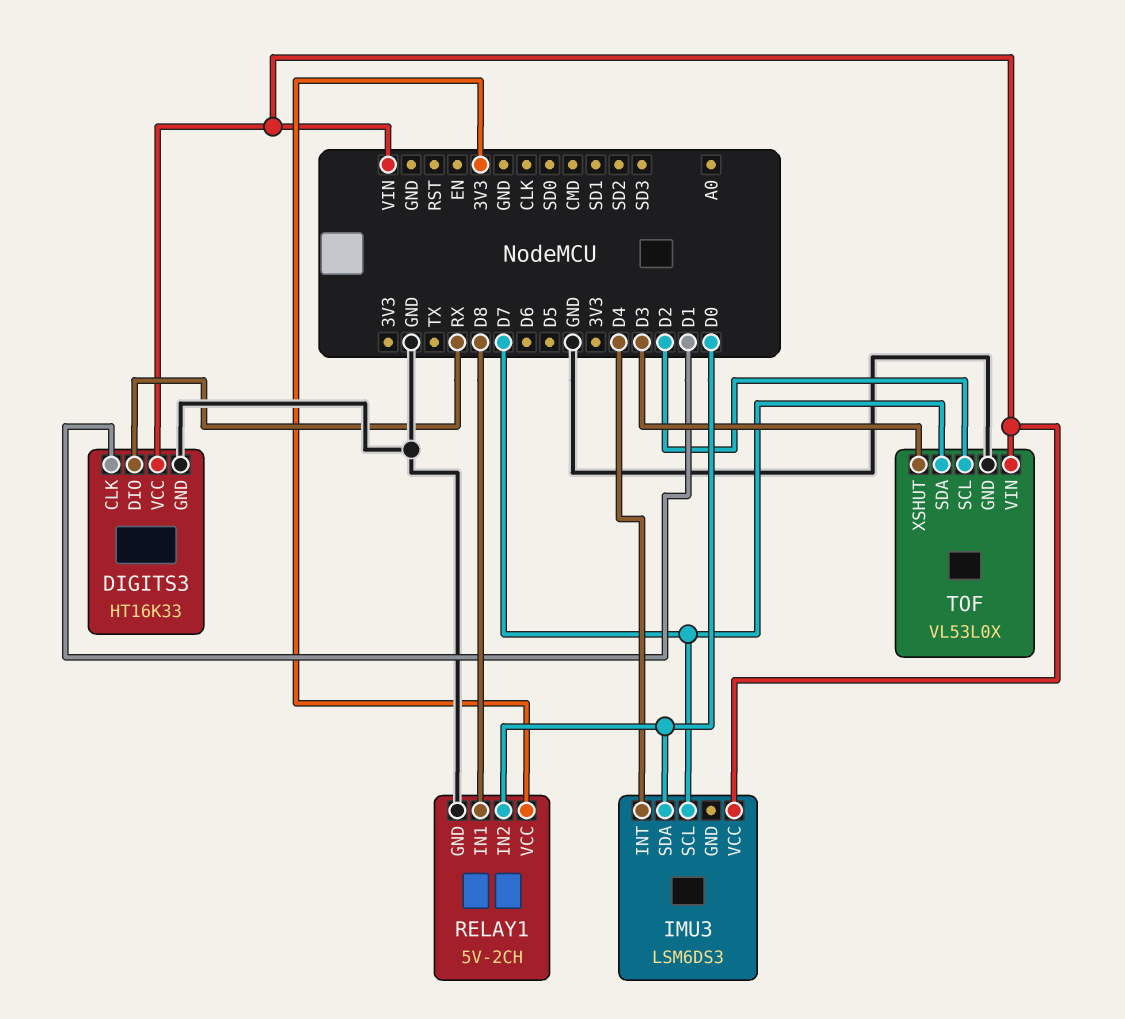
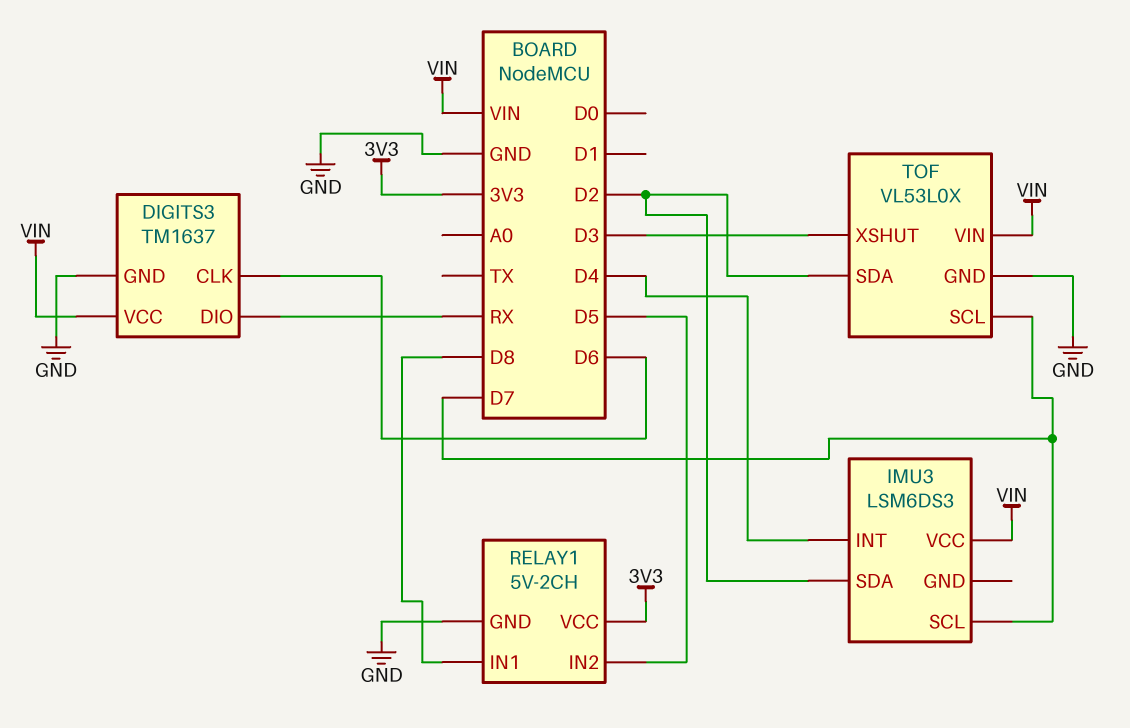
DIGITS3: HT16K33 -> TM1637
DIGITS3 pin CLK: D1 -> D6
IMU3 pin SDA: D0 -> D2
RELAY1 pin IN2: D0 -> D5
TOF pin SCL: D2 -> D7
TOF pin SDA: D7 -> D2

